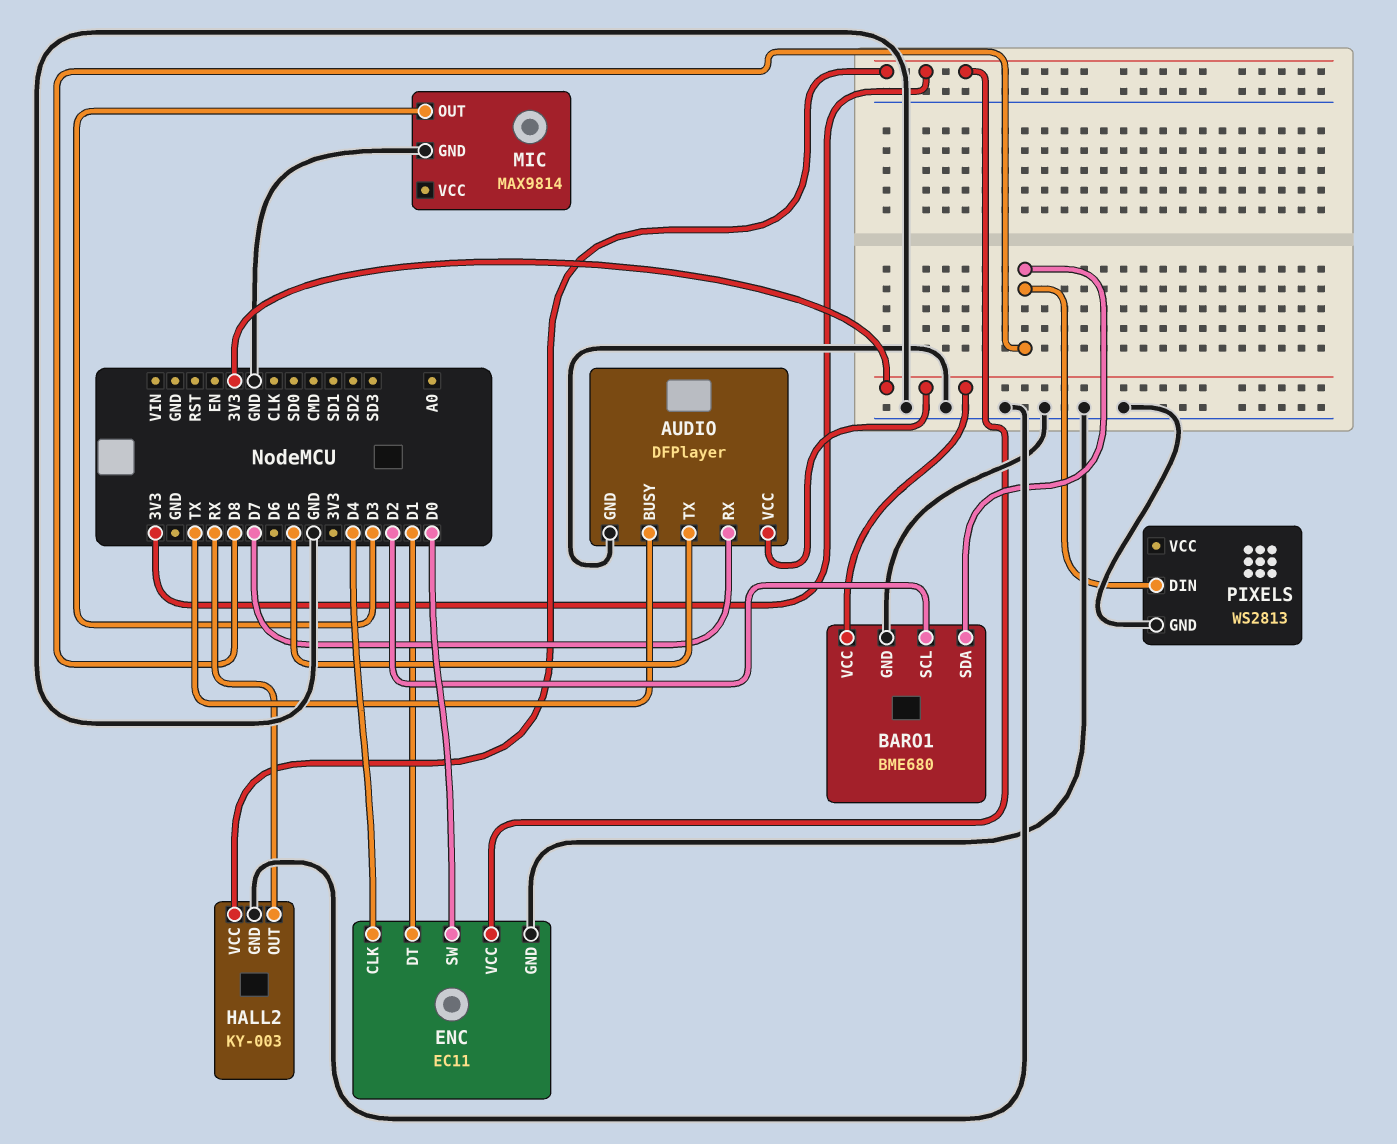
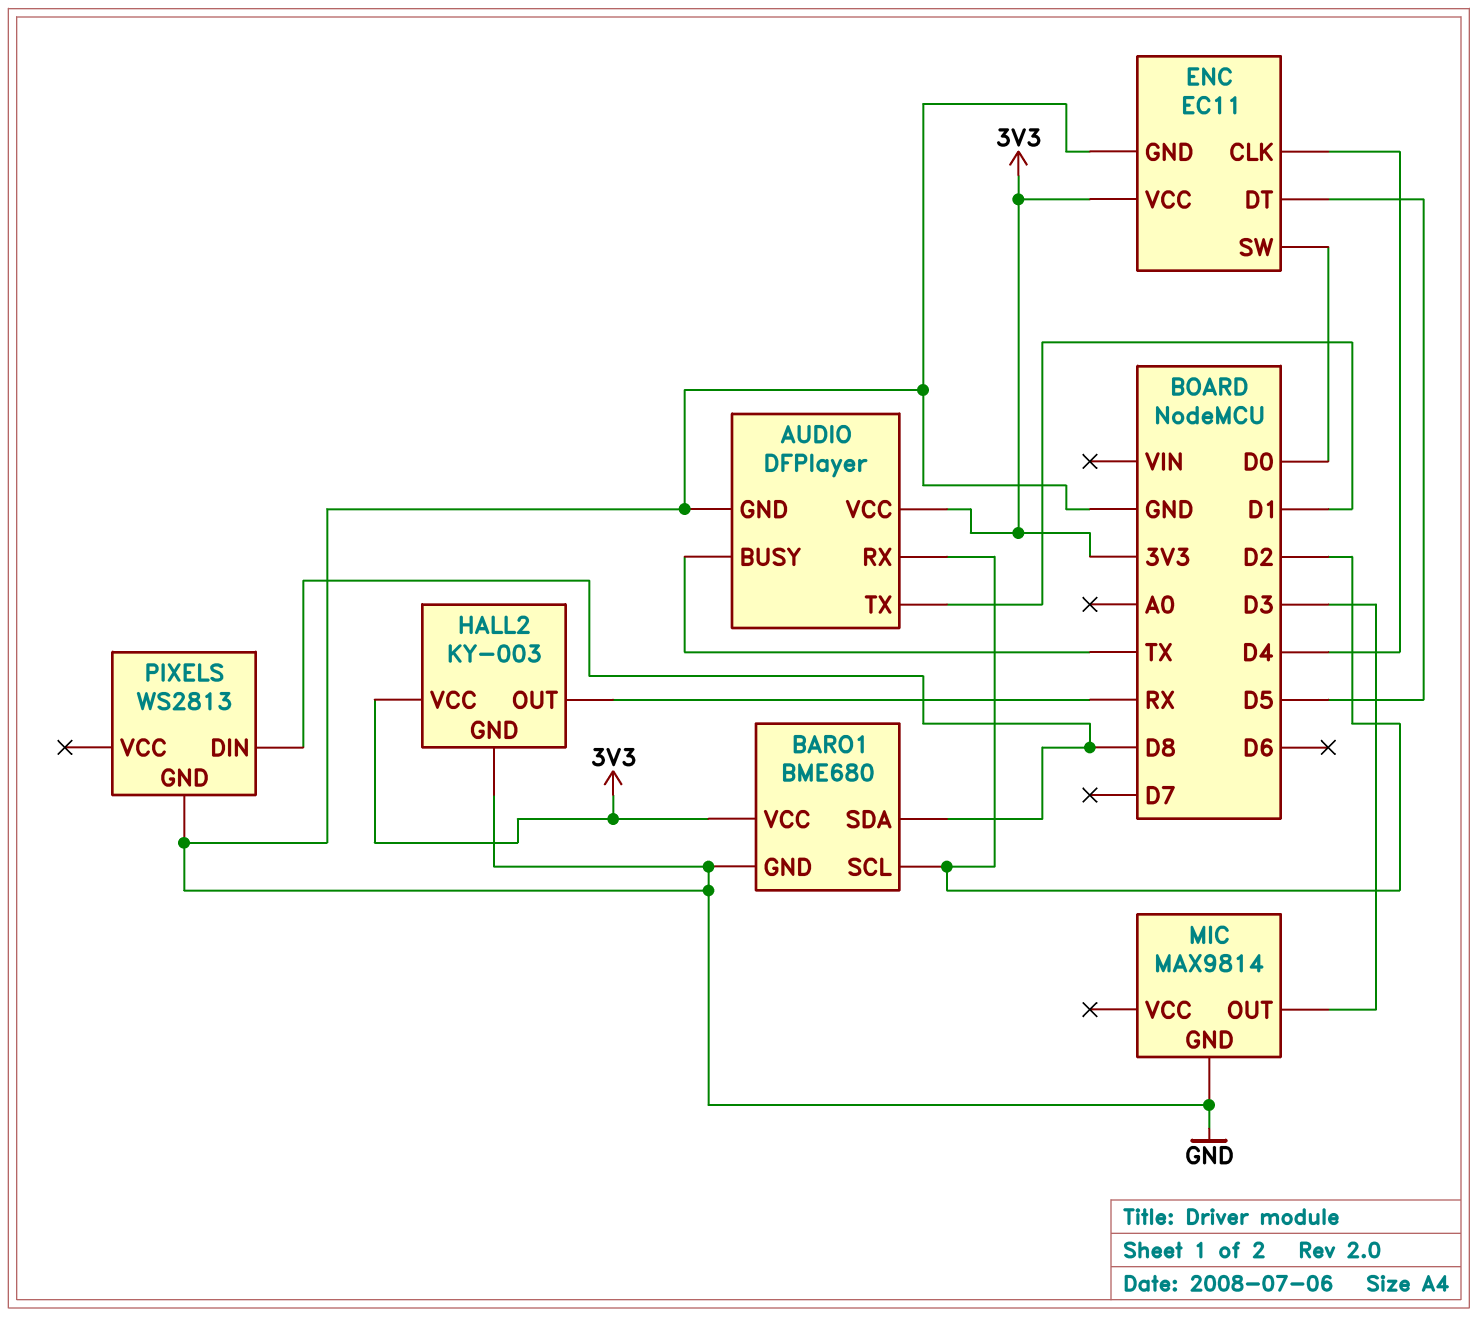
AUDIO pin RX: D7 -> D2
AUDIO pin TX: D5 -> D1
ENC pin DT: D1 -> D5

